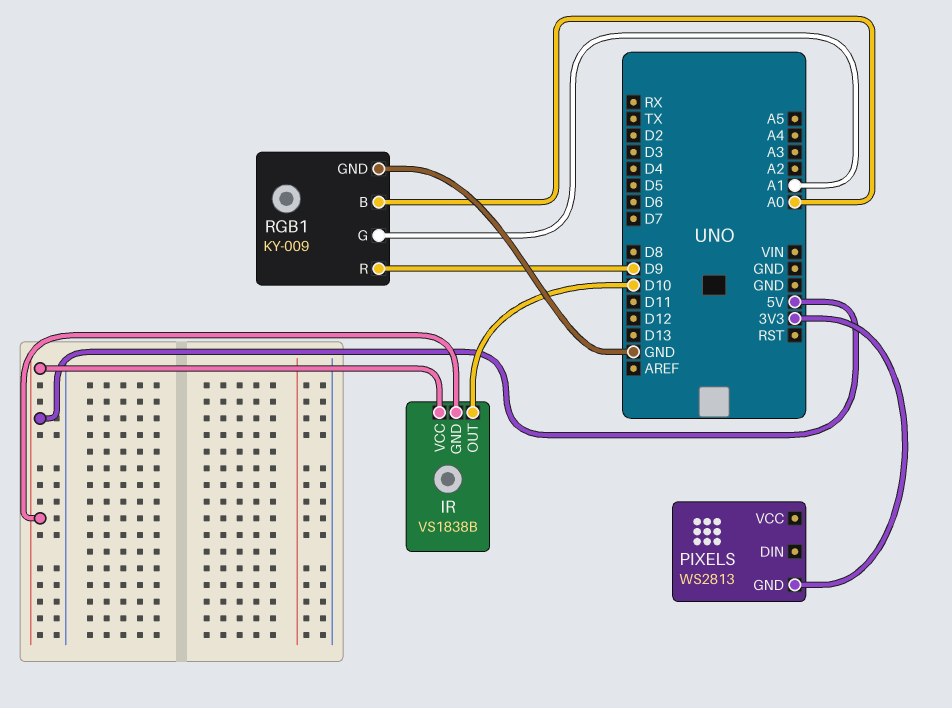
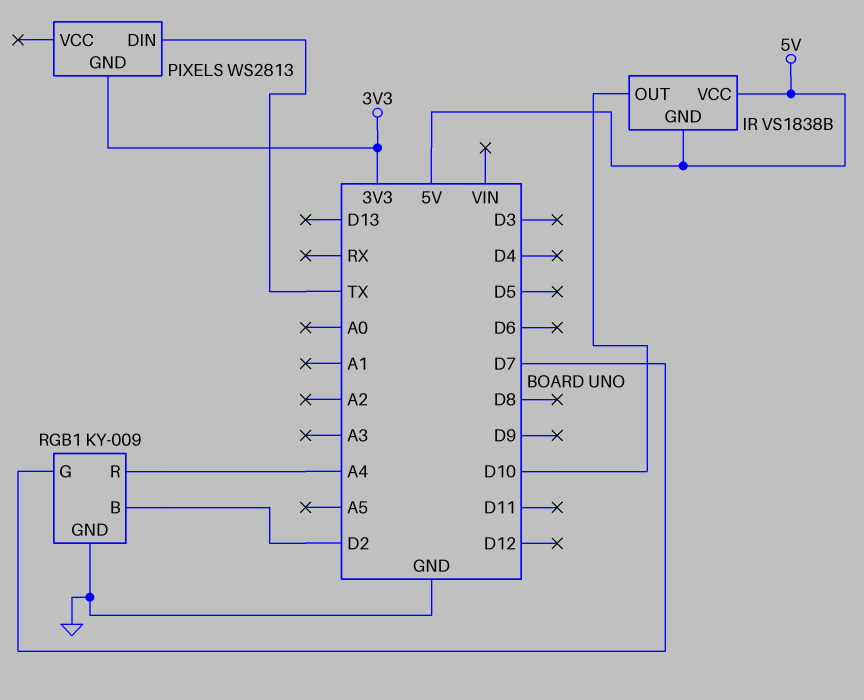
PIXELS pin DIN: none -> TX
RGB1 pin B: A0 -> D2
RGB1 pin G: A1 -> D7
RGB1 pin R: D9 -> A4

